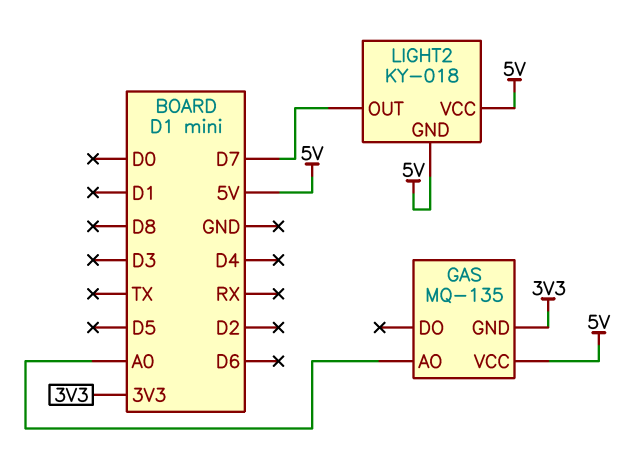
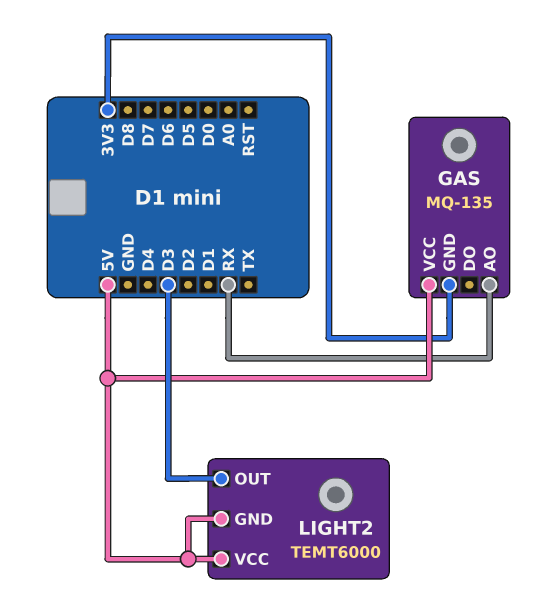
GAS pin AO: A0 -> RX
LIGHT2: KY-018 -> TEMT6000
LIGHT2 pin OUT: D7 -> D3

